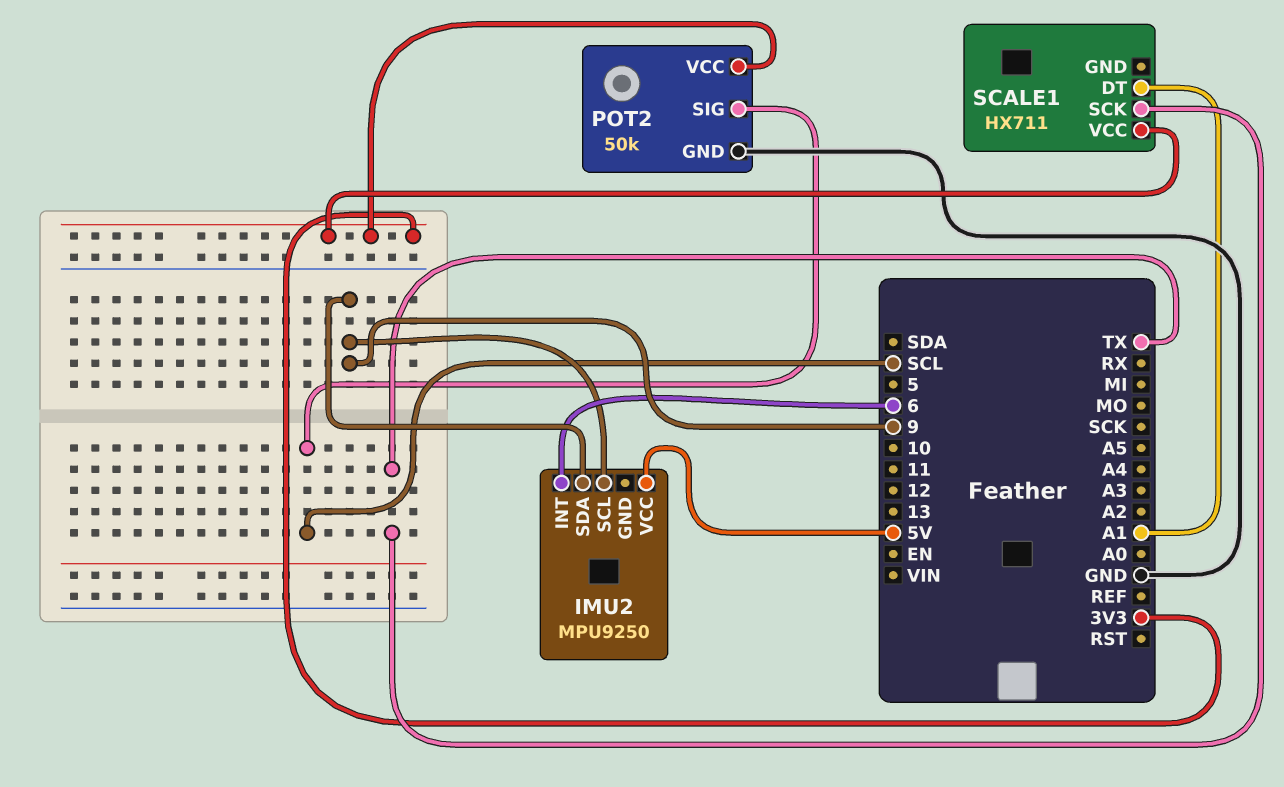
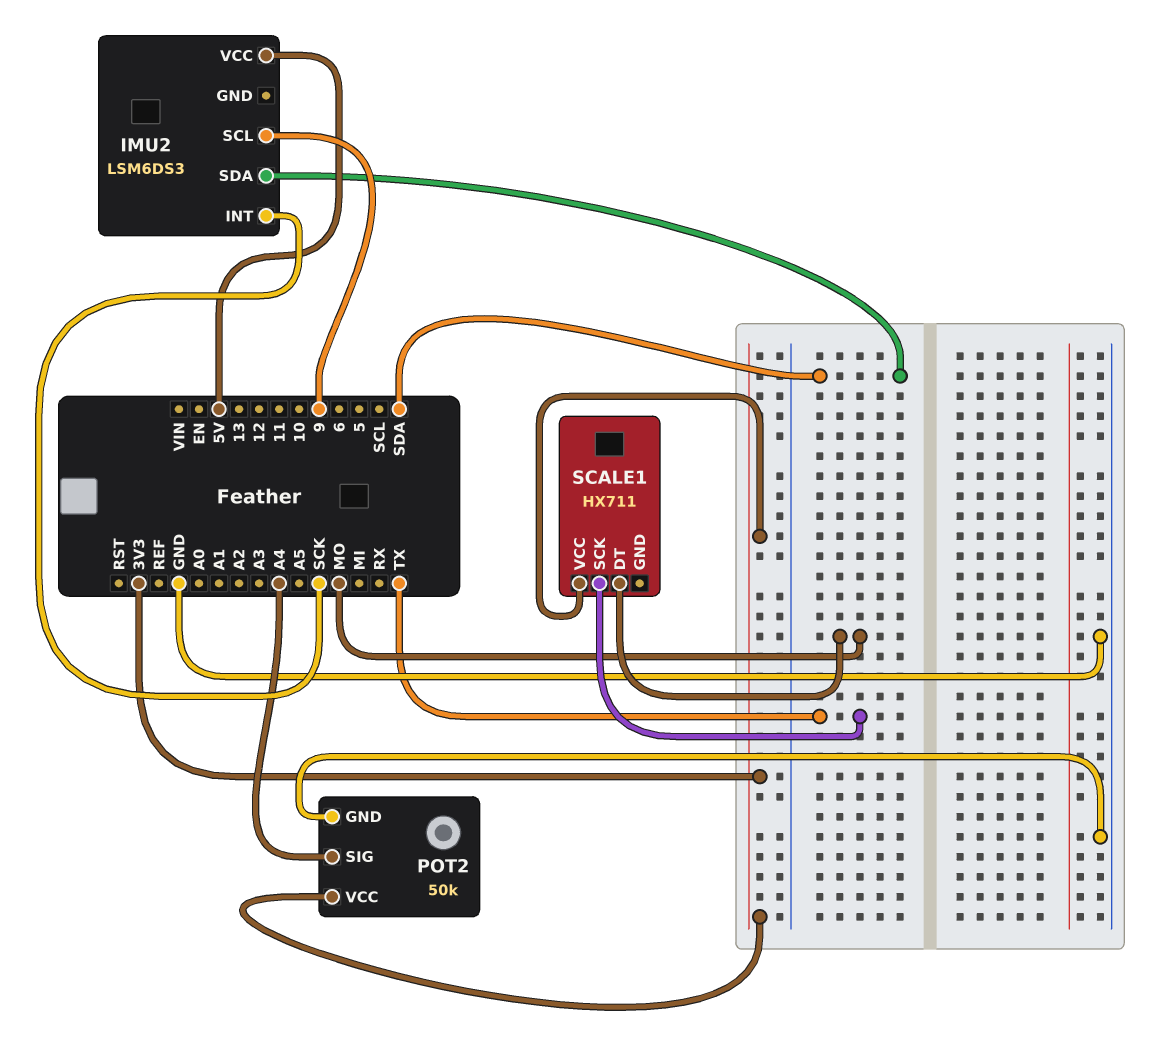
IMU2: MPU9250 -> LSM6DS3
IMU2 pin INT: 6 -> SCK
IMU2 pin SDA: 9 -> SDA
POT2 pin SIG: SCL -> A4
SCALE1 pin DT: A1 -> MO

